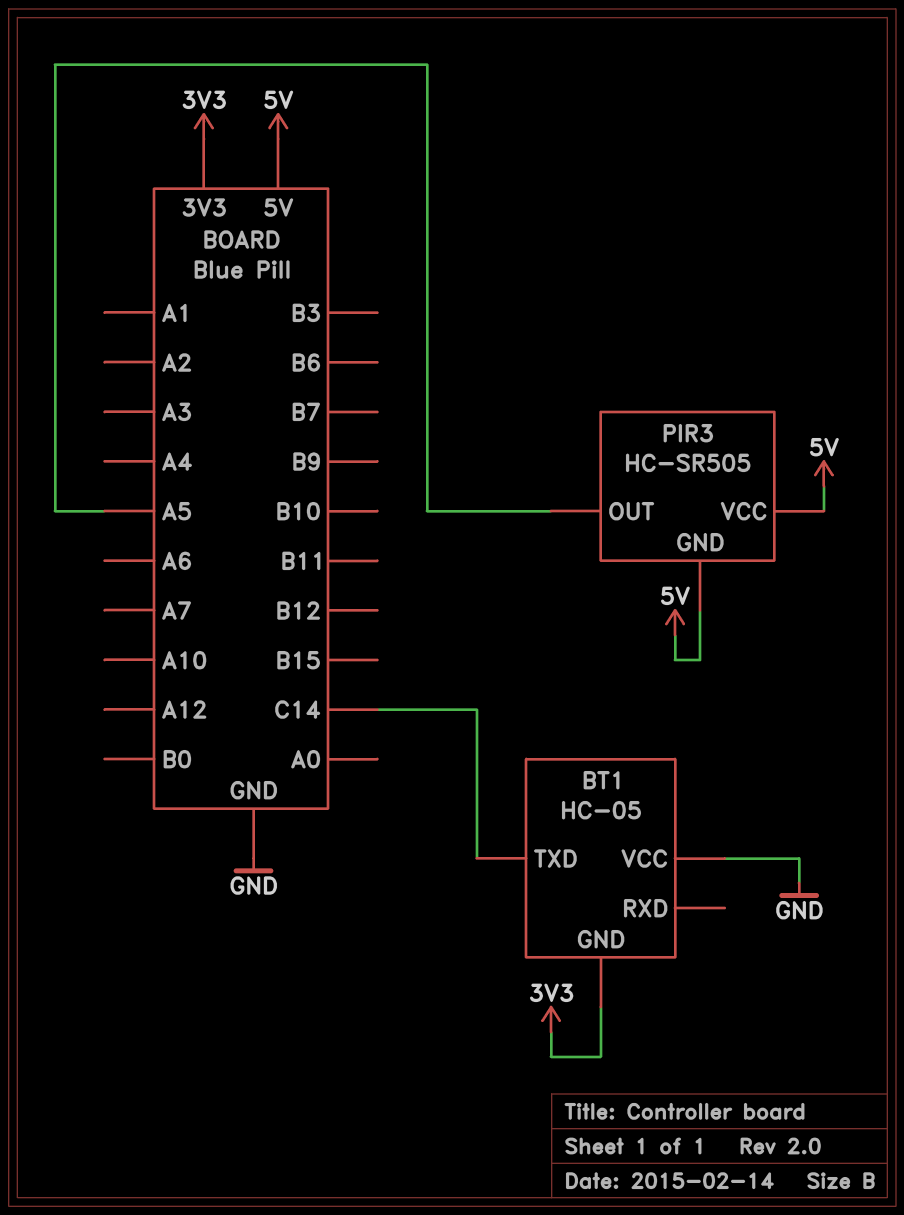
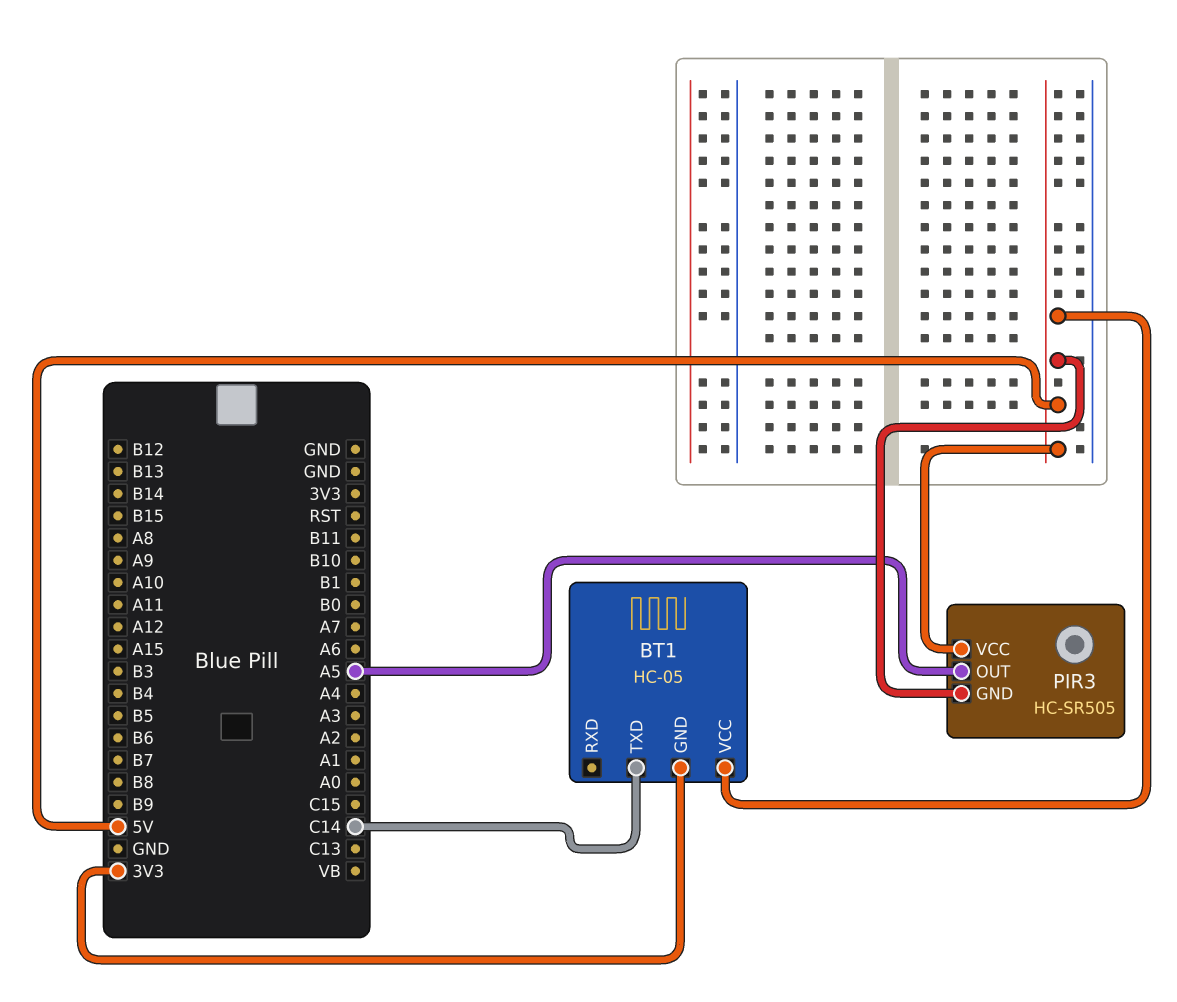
BT1 pin VCC: GND -> 5V

